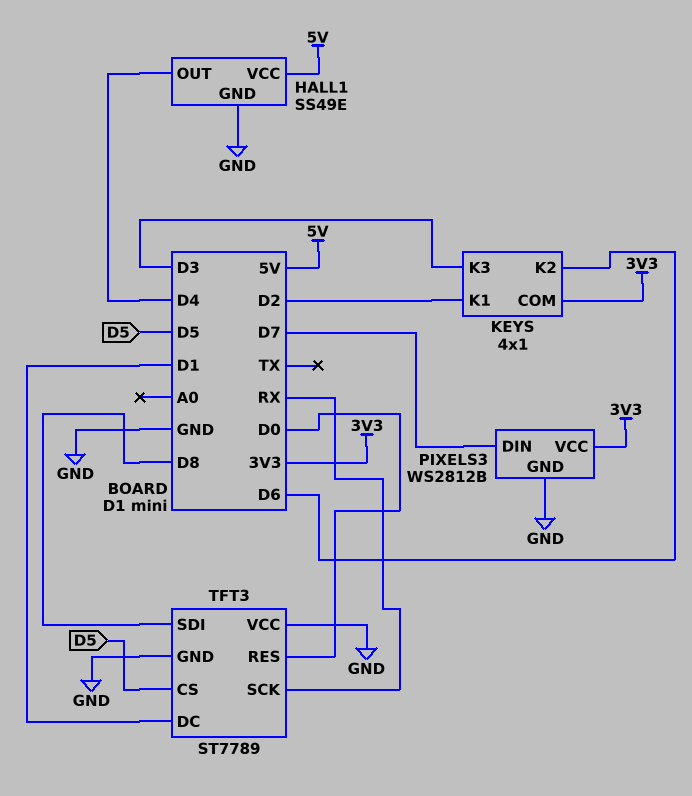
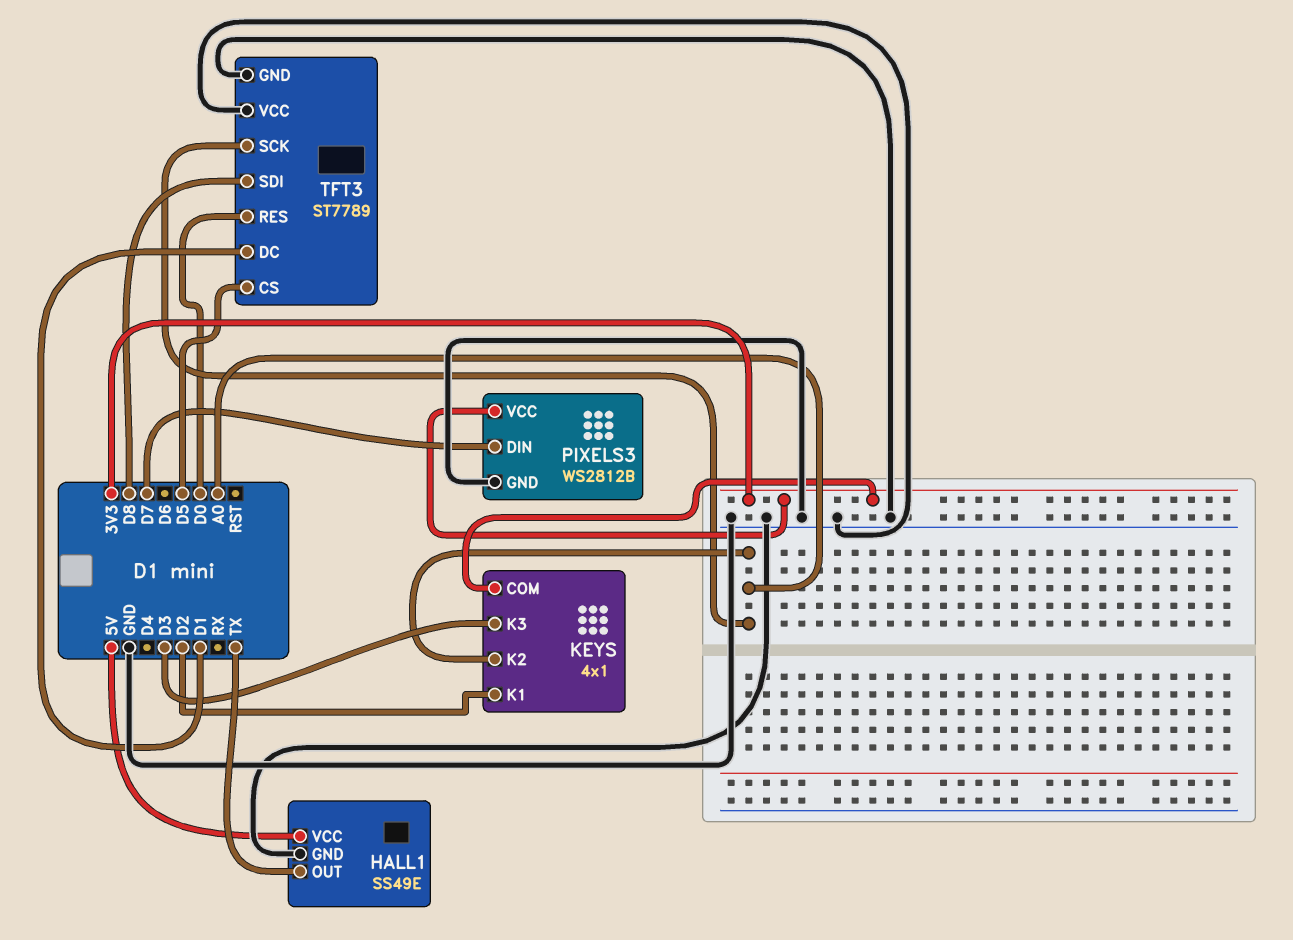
HALL1 pin OUT: D4 -> TX
KEYS pin K2: D6 -> A0
TFT3 pin SCK: RX -> A0

